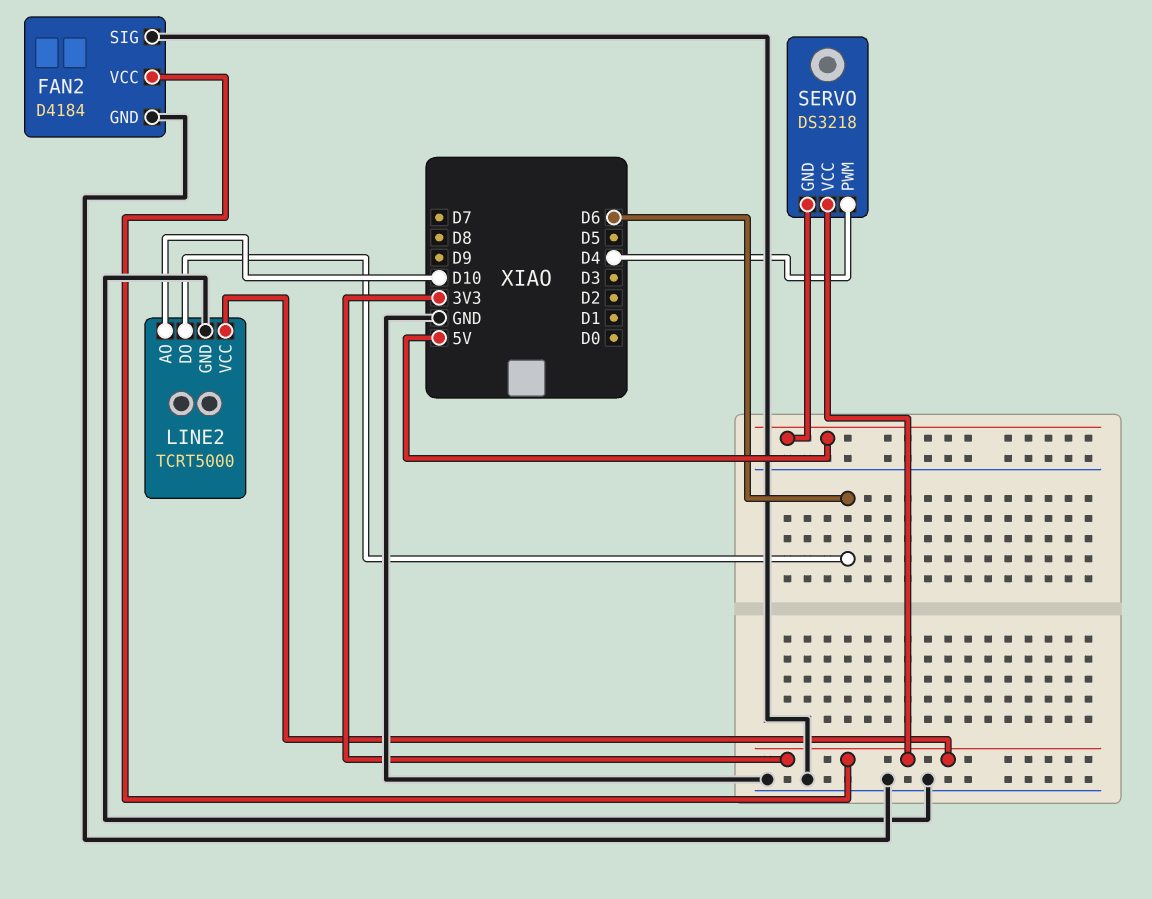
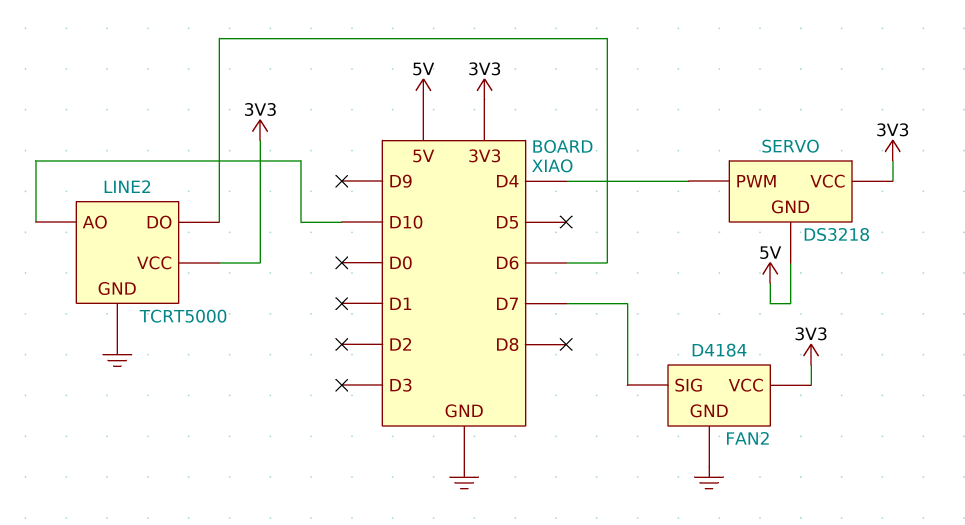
FAN2 pin SIG: GND -> D7

